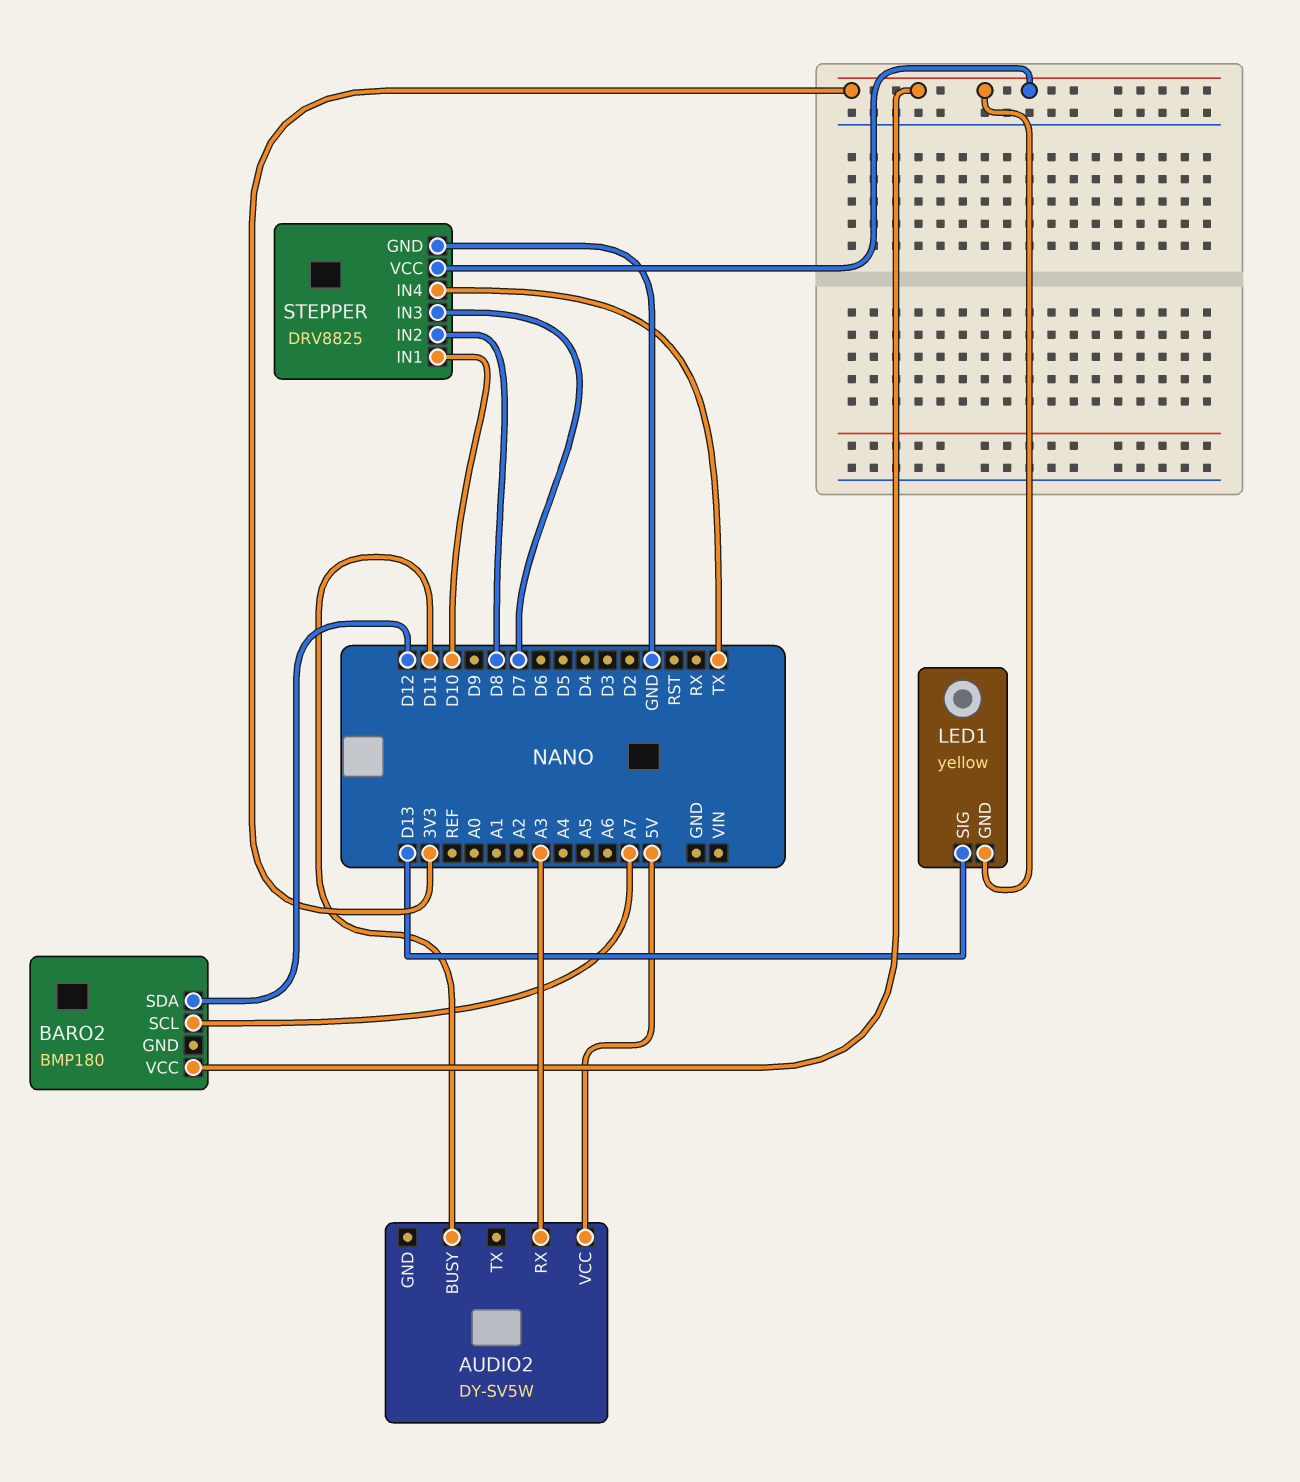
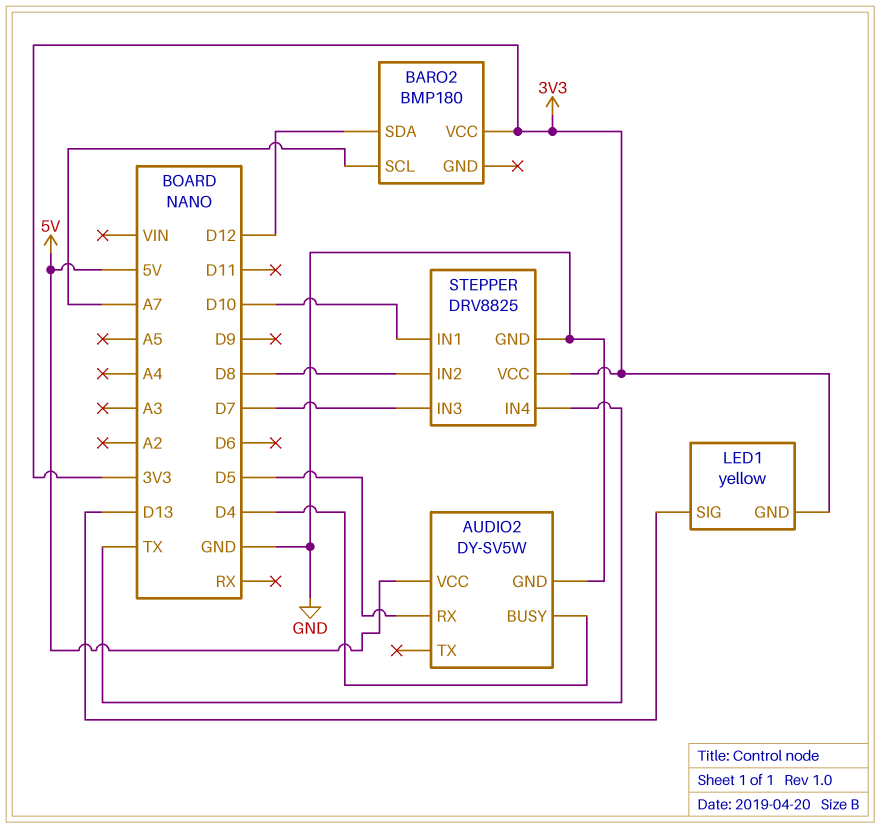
AUDIO2 pin BUSY: D11 -> D4
AUDIO2 pin GND: none -> GND
AUDIO2 pin RX: A3 -> D5

